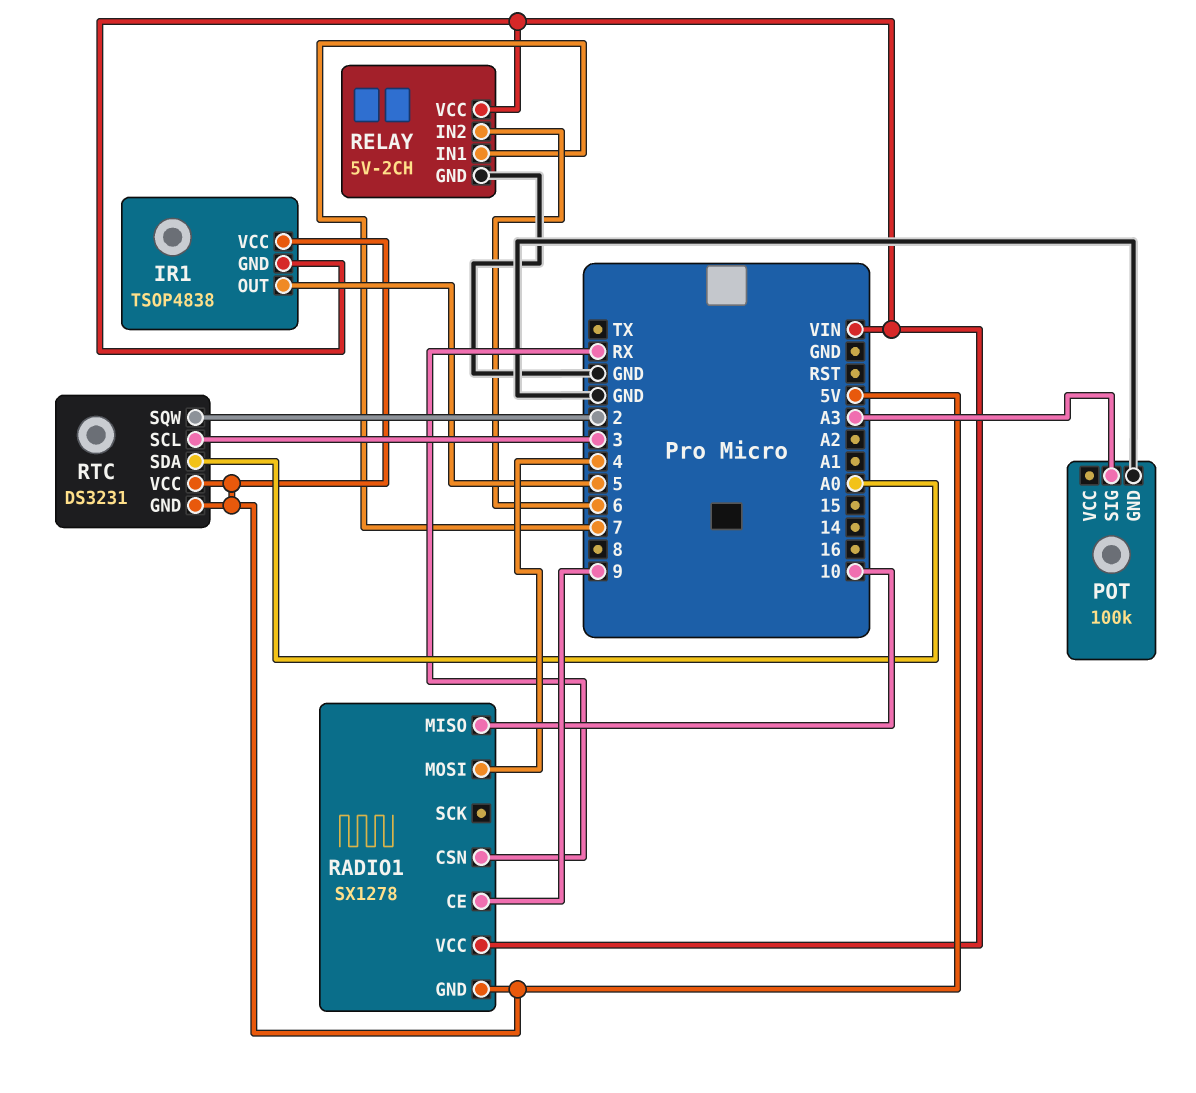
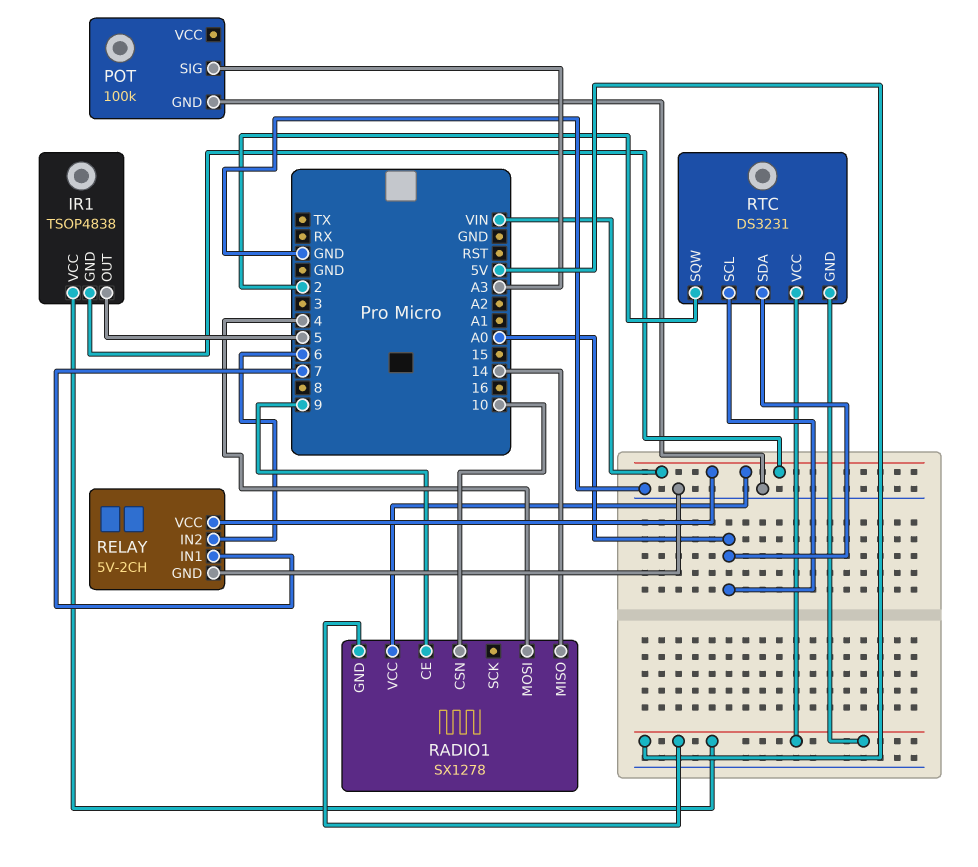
RADIO1 pin CSN: RX -> 10
RADIO1 pin MISO: 10 -> 14
RTC pin SCL: 3 -> A0

